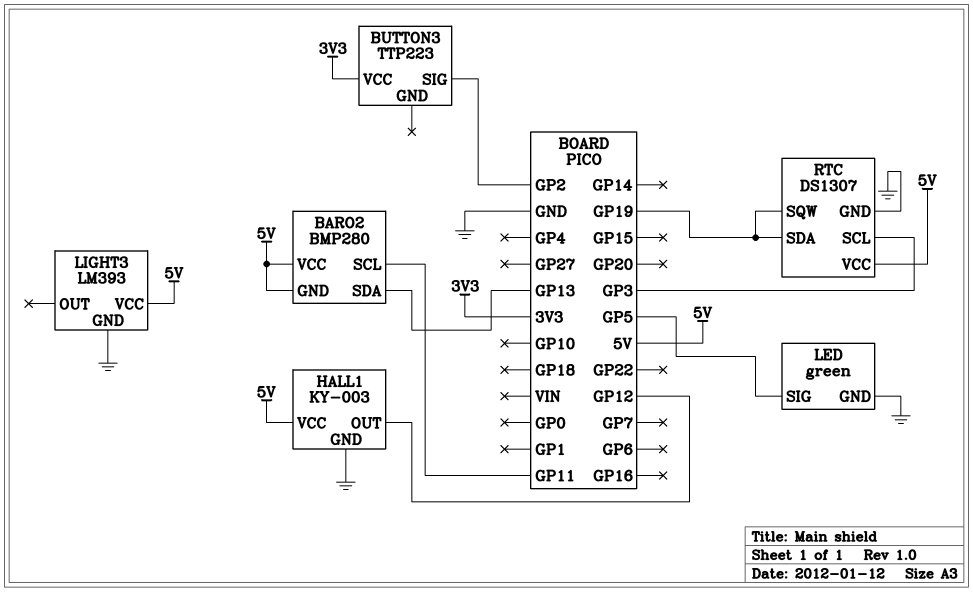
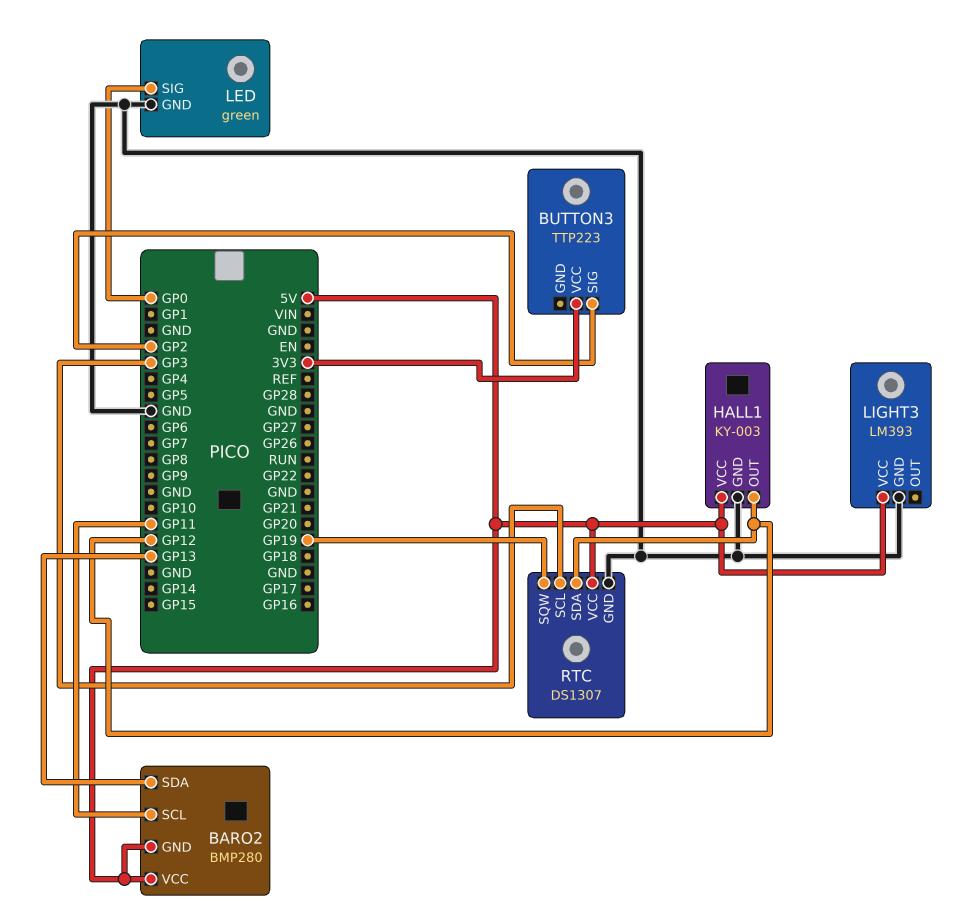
LED pin SIG: GP5 -> GP0
RTC pin SDA: GP19 -> GP12

